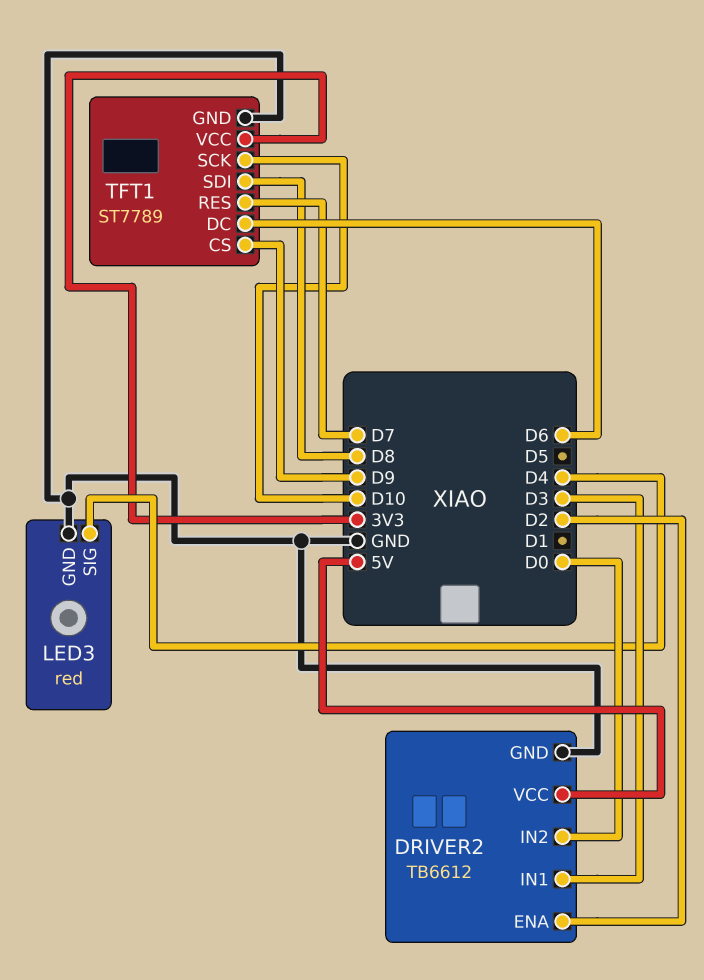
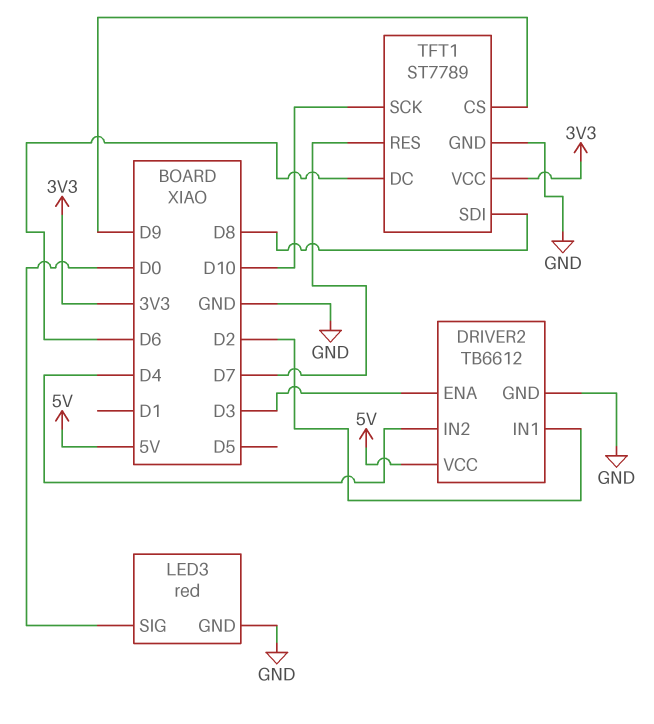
DRIVER2 pin ENA: D2 -> D3
DRIVER2 pin IN1: D3 -> D2
DRIVER2 pin IN2: D0 -> D4
LED3 pin SIG: D4 -> D0

